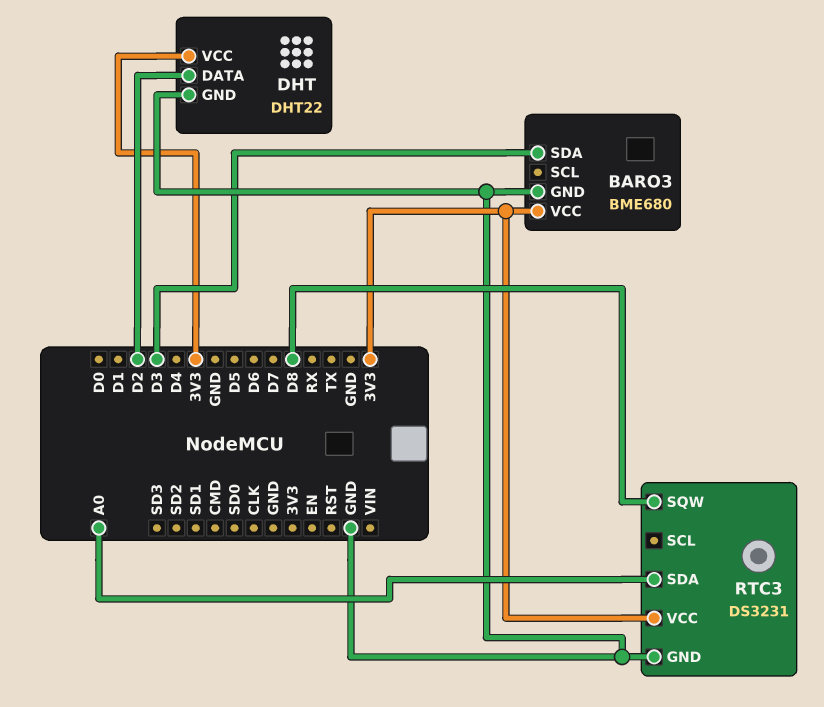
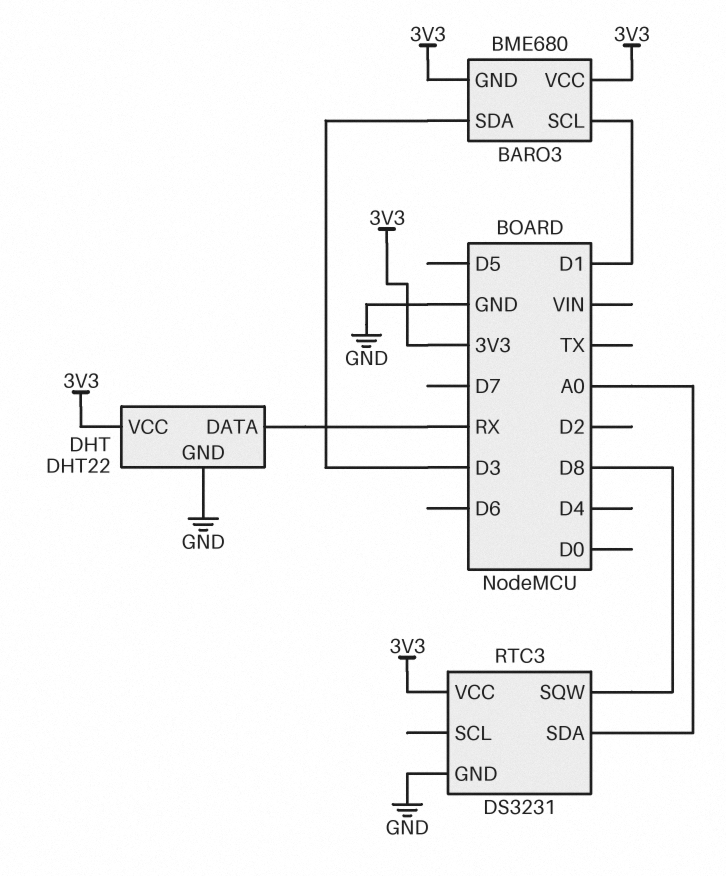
BARO3 pin GND: GND -> 3V3
BARO3 pin SCL: none -> D1
DHT pin DATA: D2 -> RX

